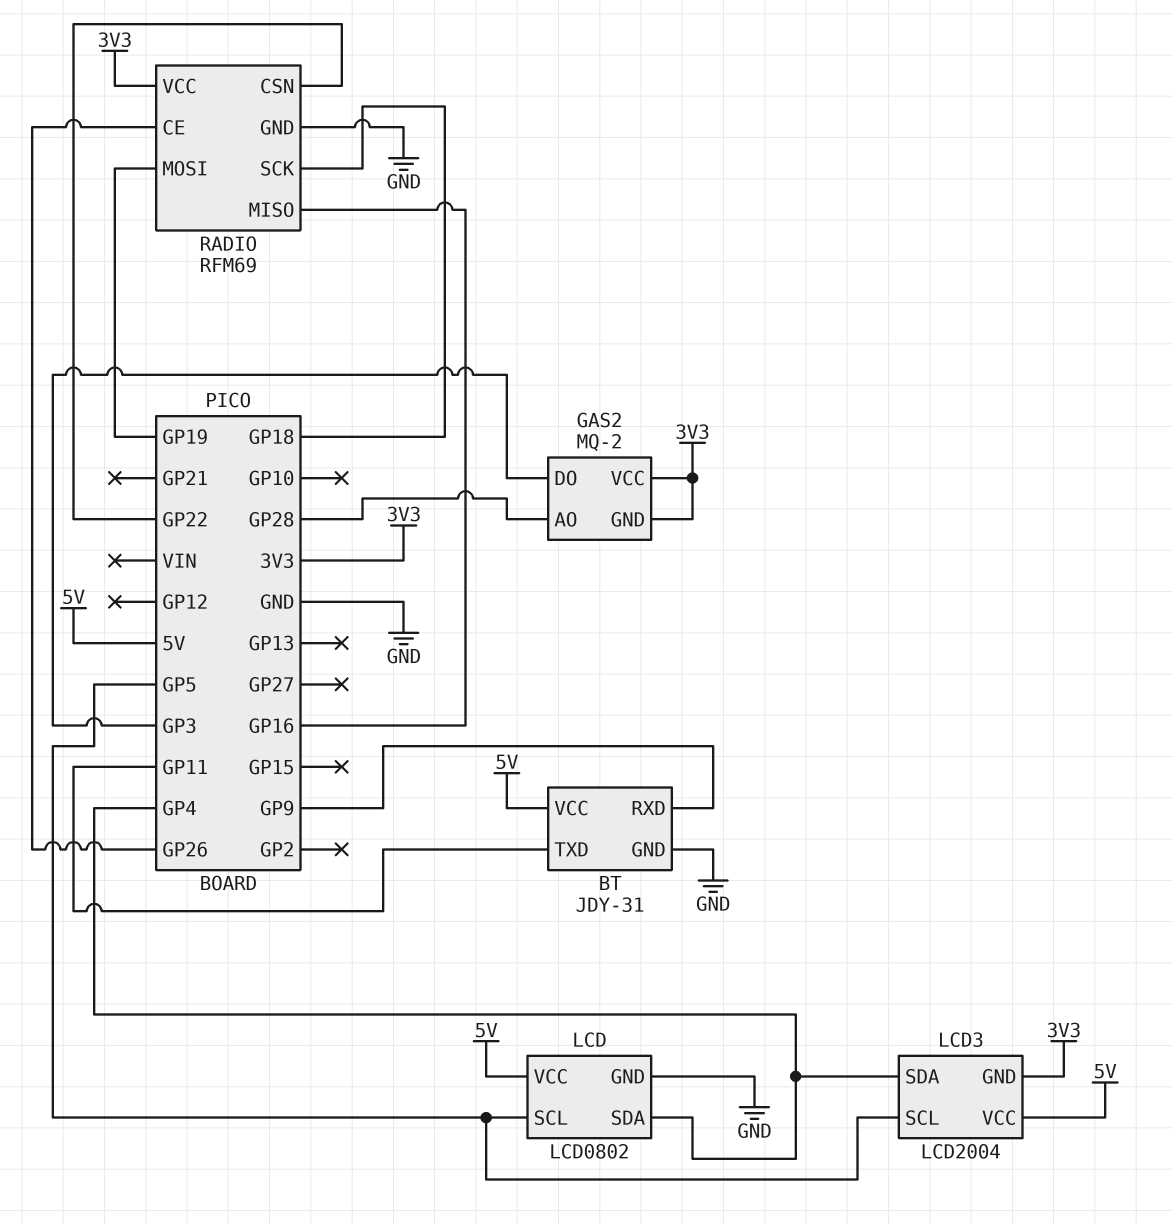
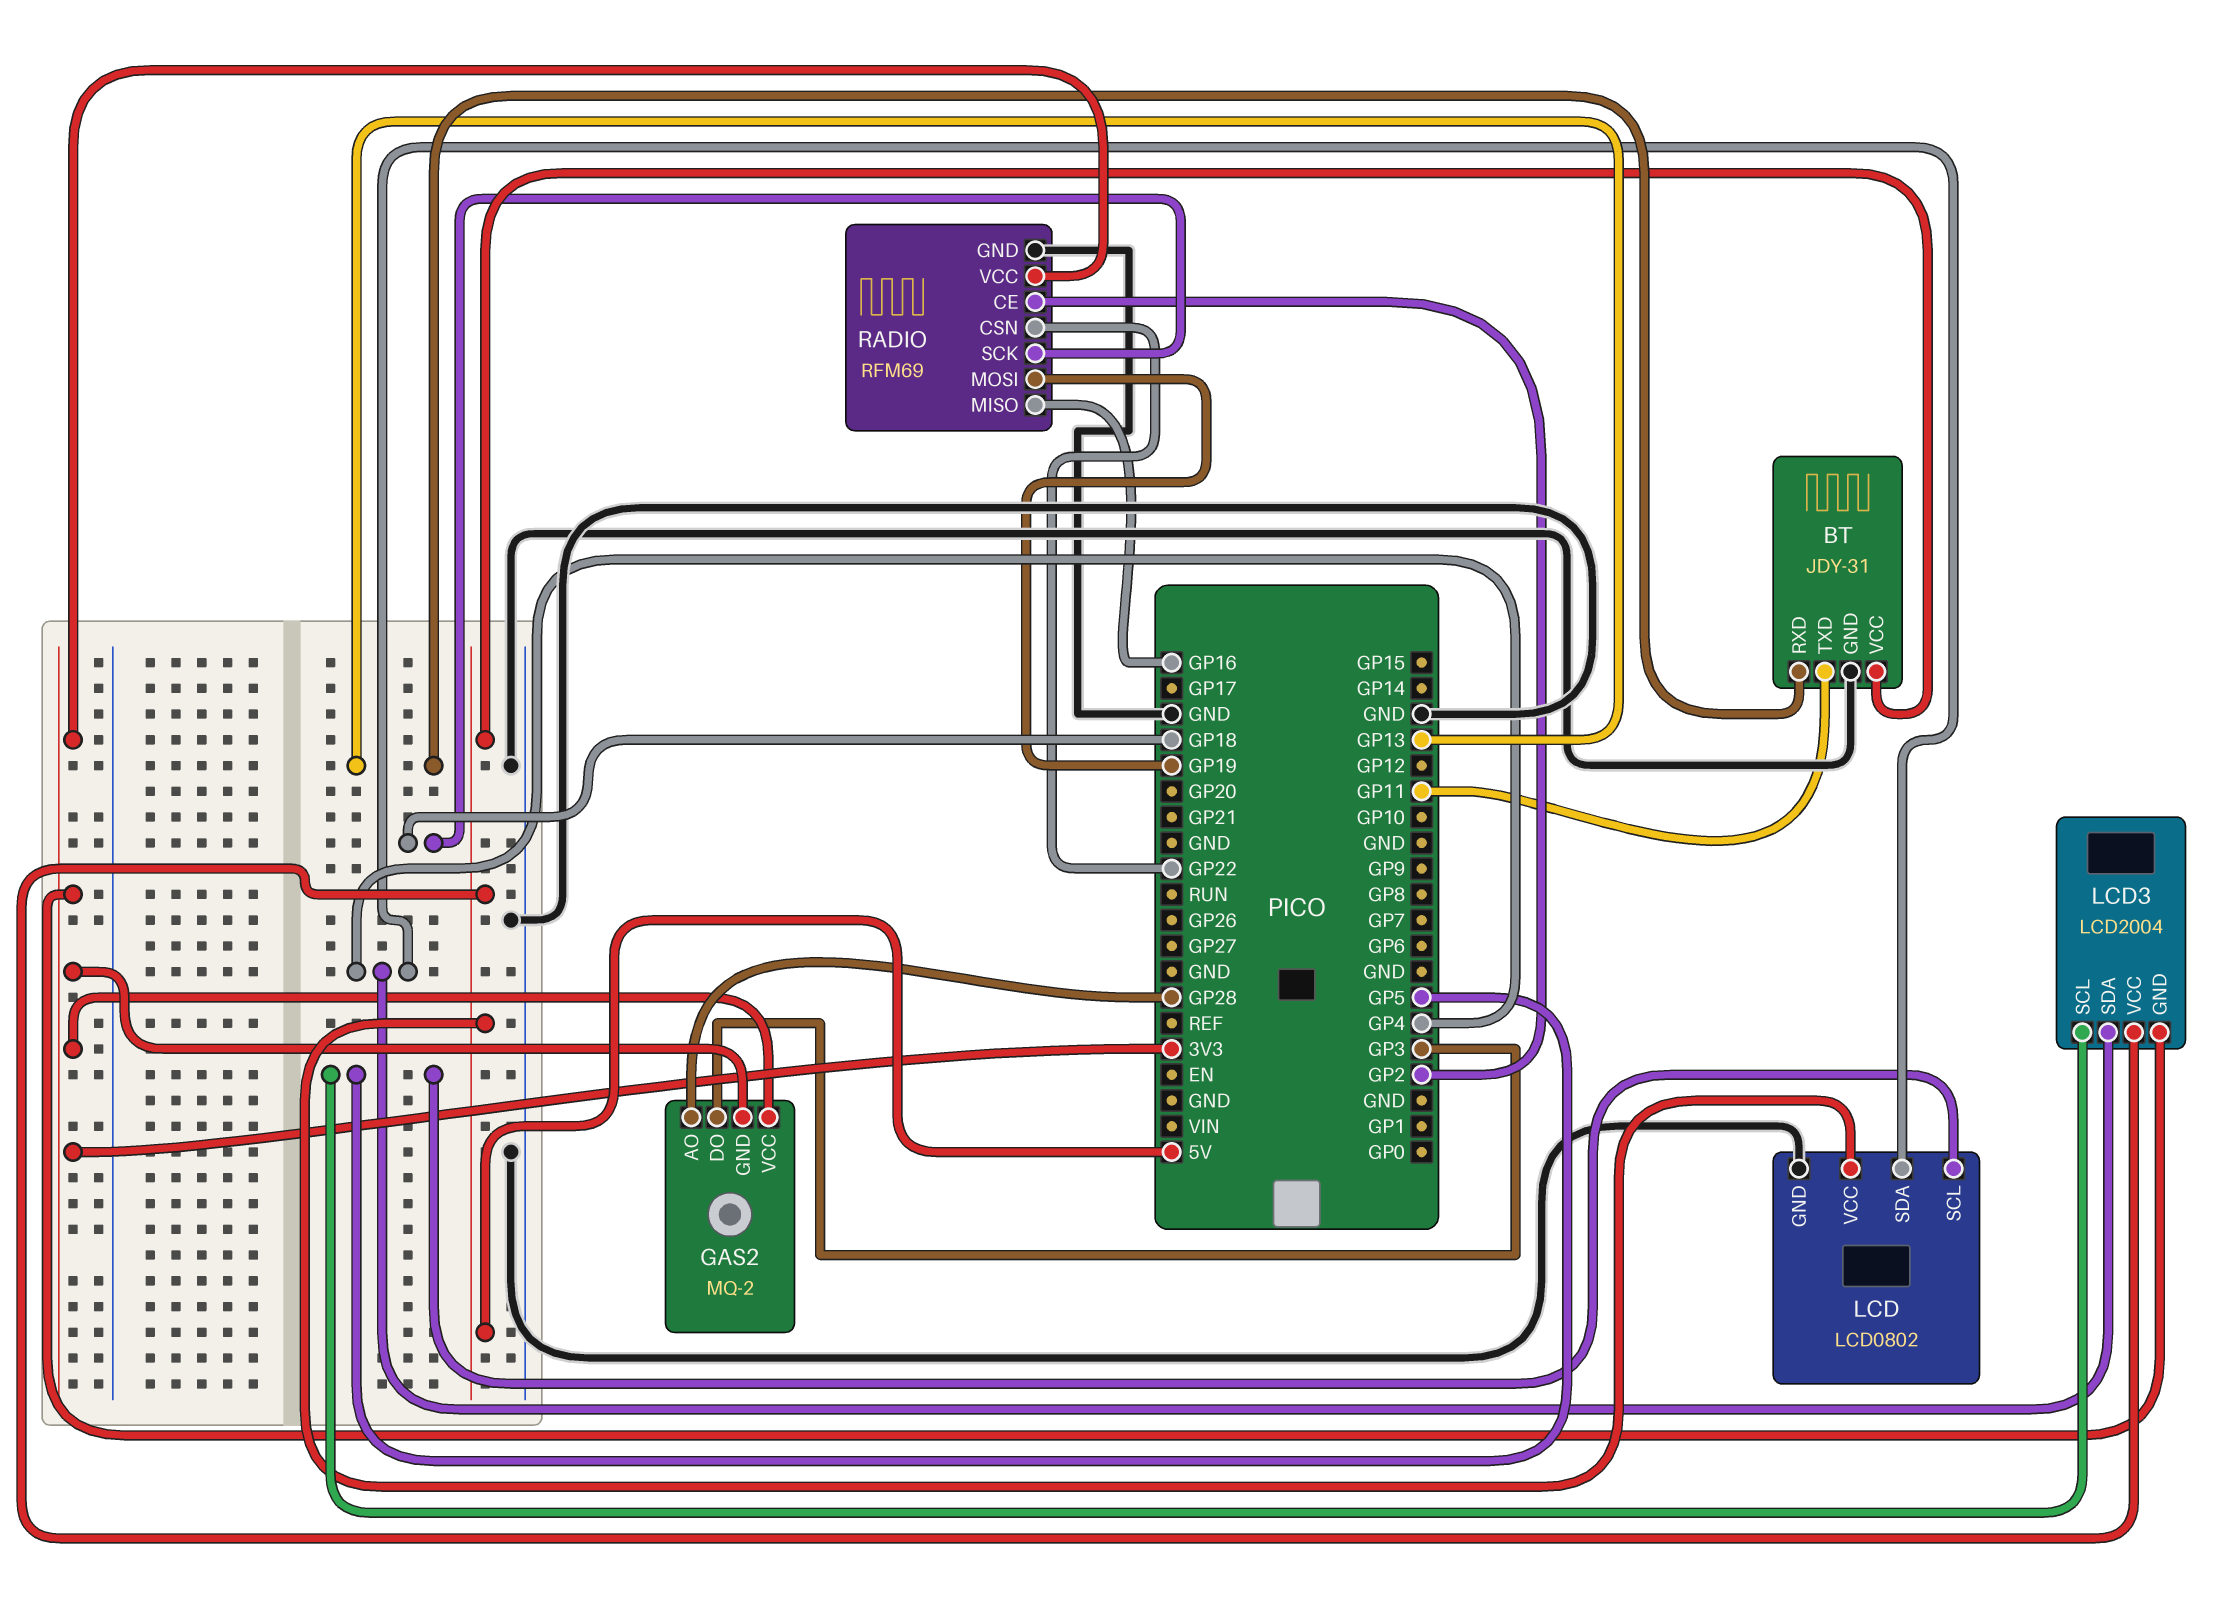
BT pin RXD: GP9 -> GP13
RADIO pin CE: GP26 -> GP2

